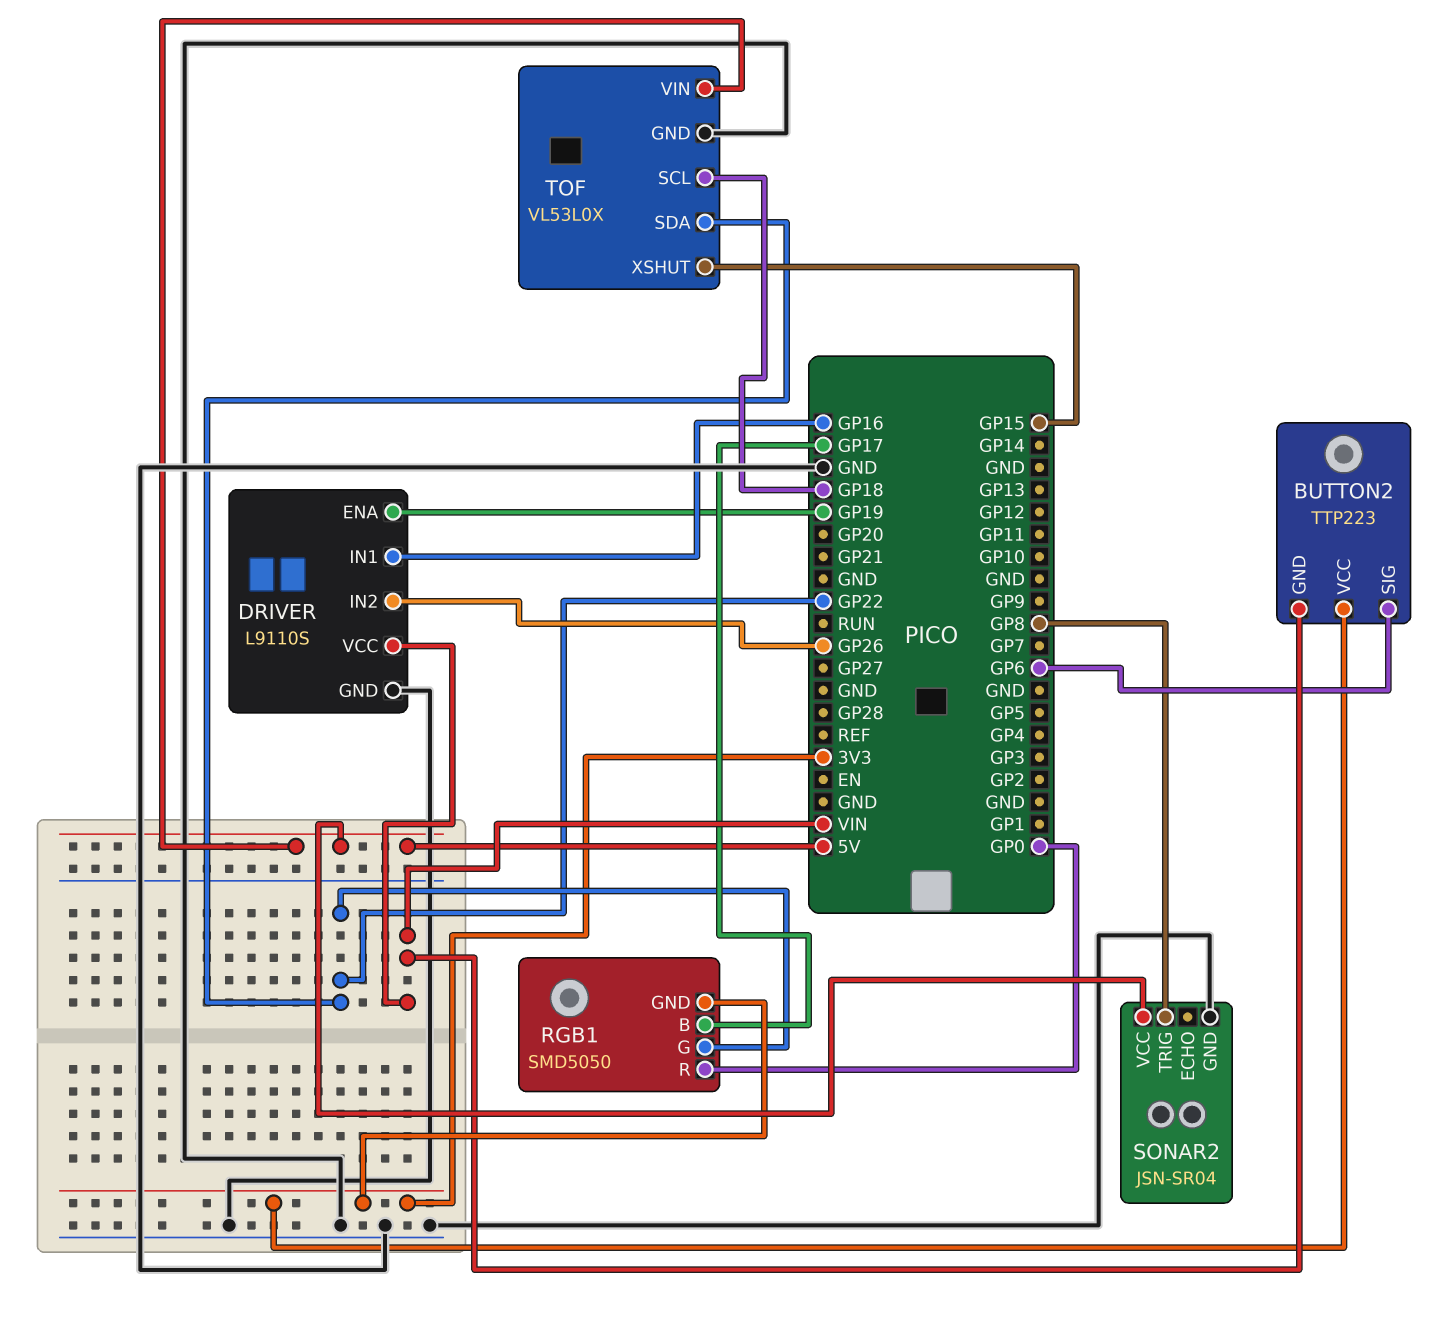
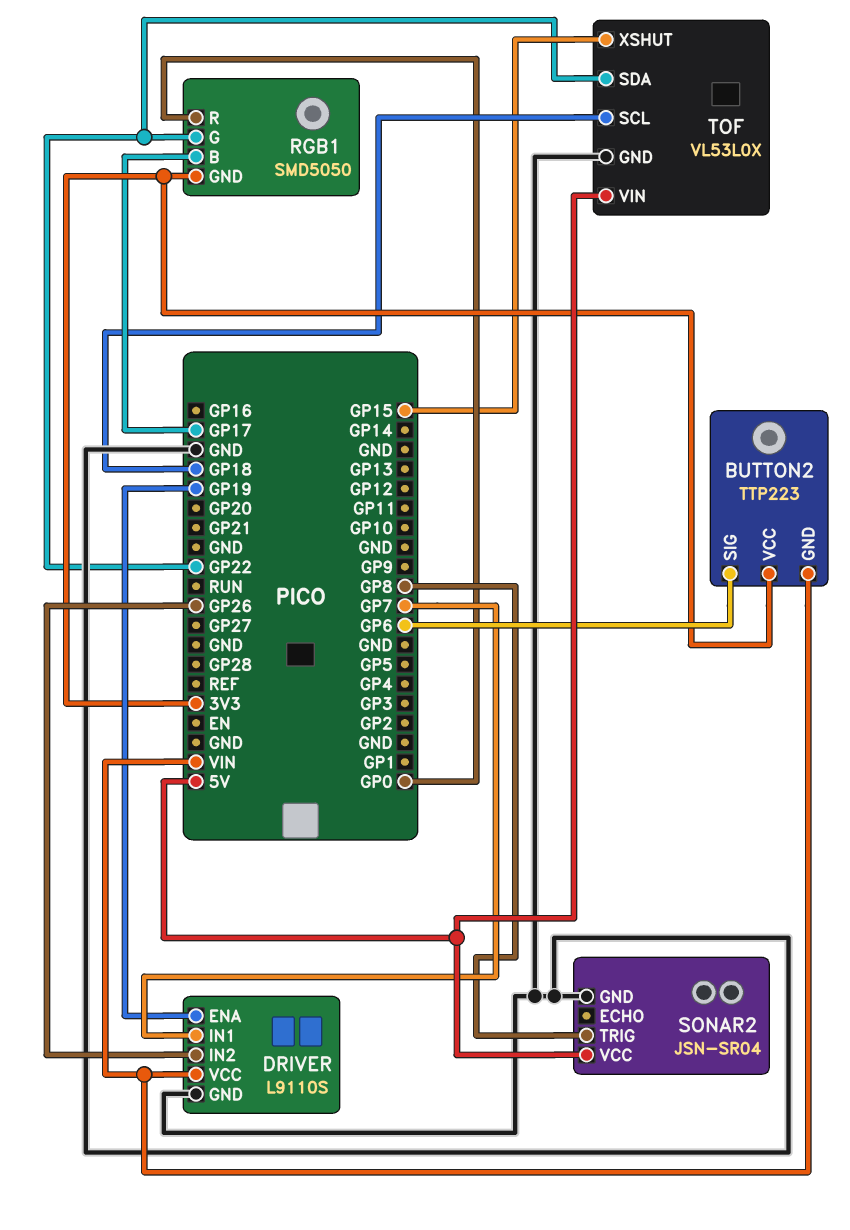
DRIVER pin IN1: GP16 -> GP7

